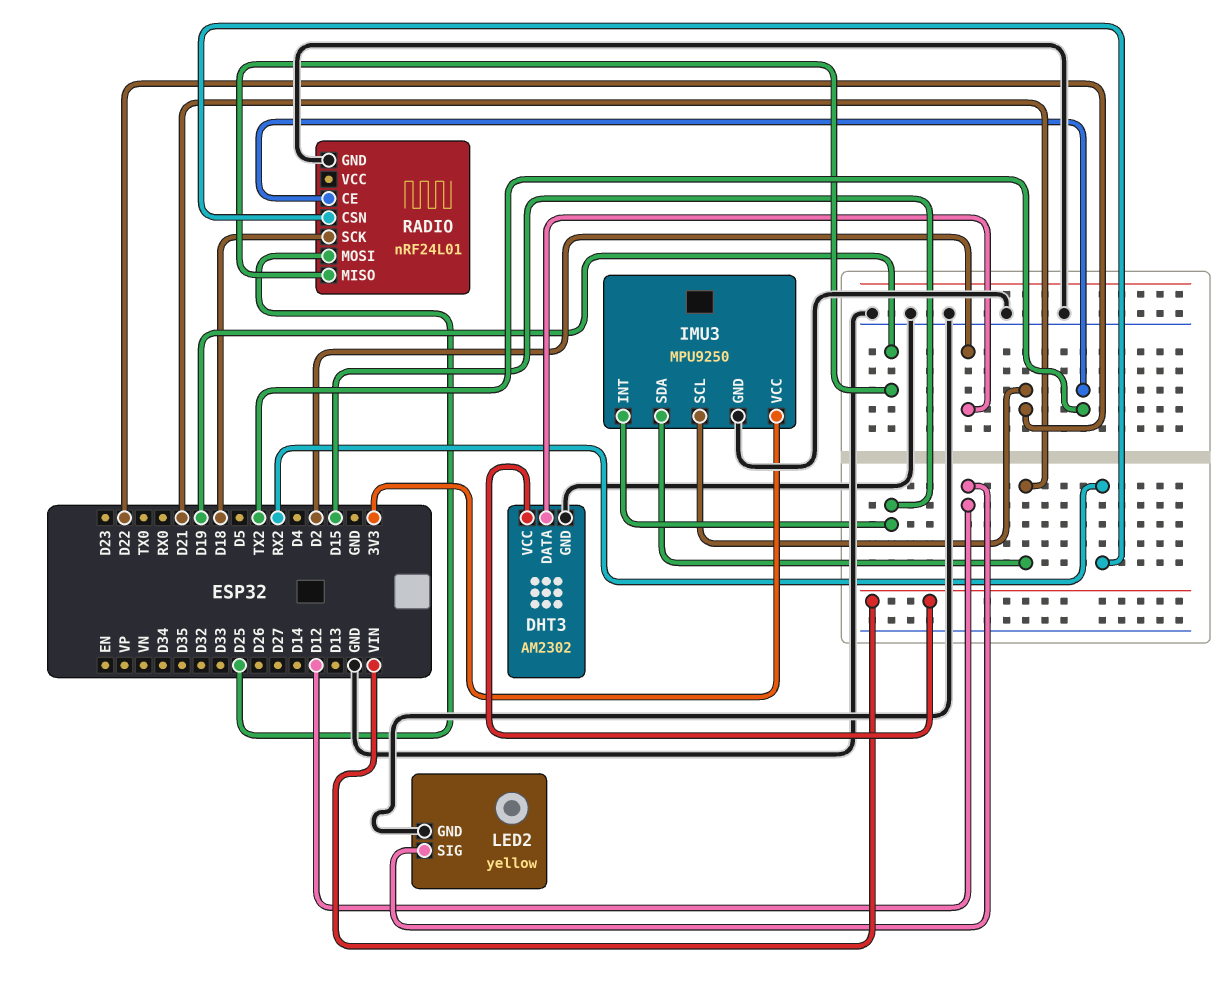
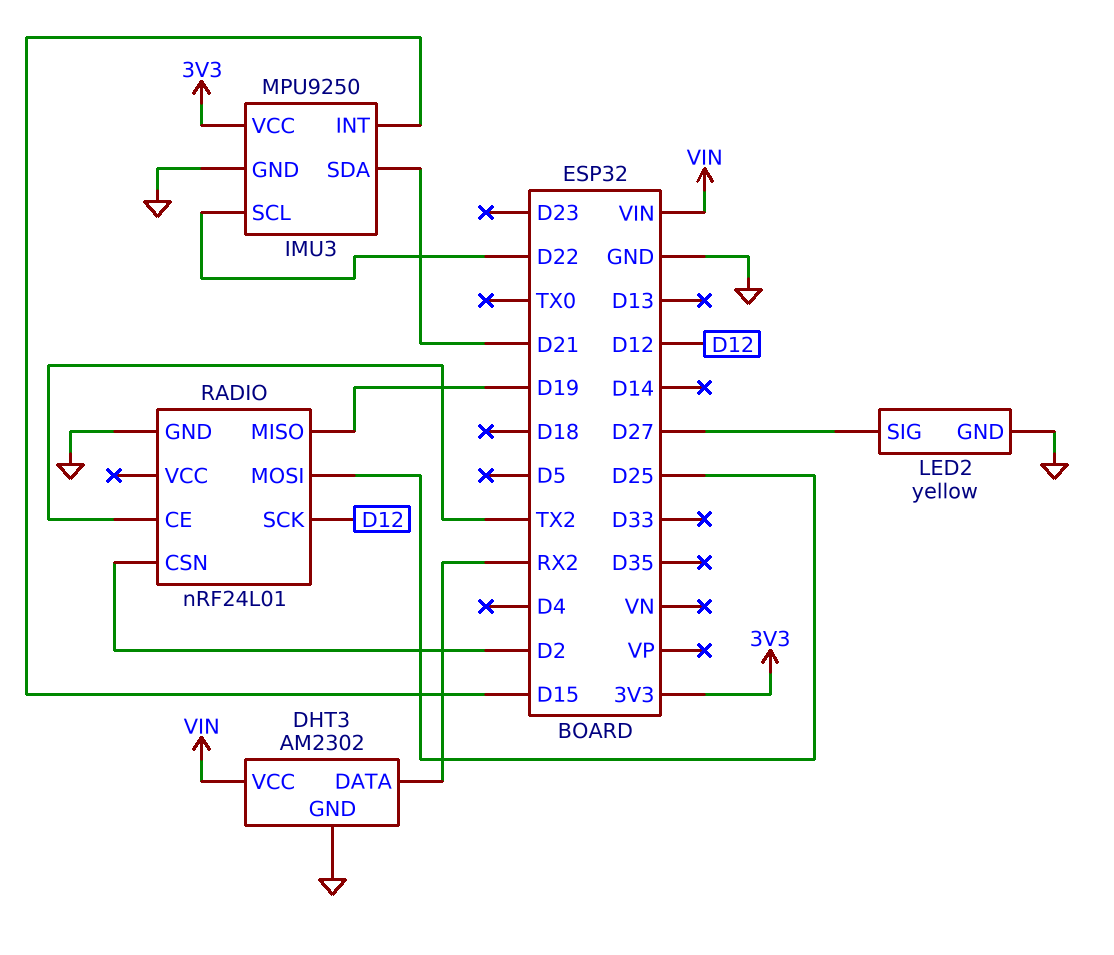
DHT3 pin DATA: D2 -> RX2
LED2 pin SIG: D12 -> D27
RADIO pin CSN: RX2 -> D2
RADIO pin SCK: D18 -> D12

